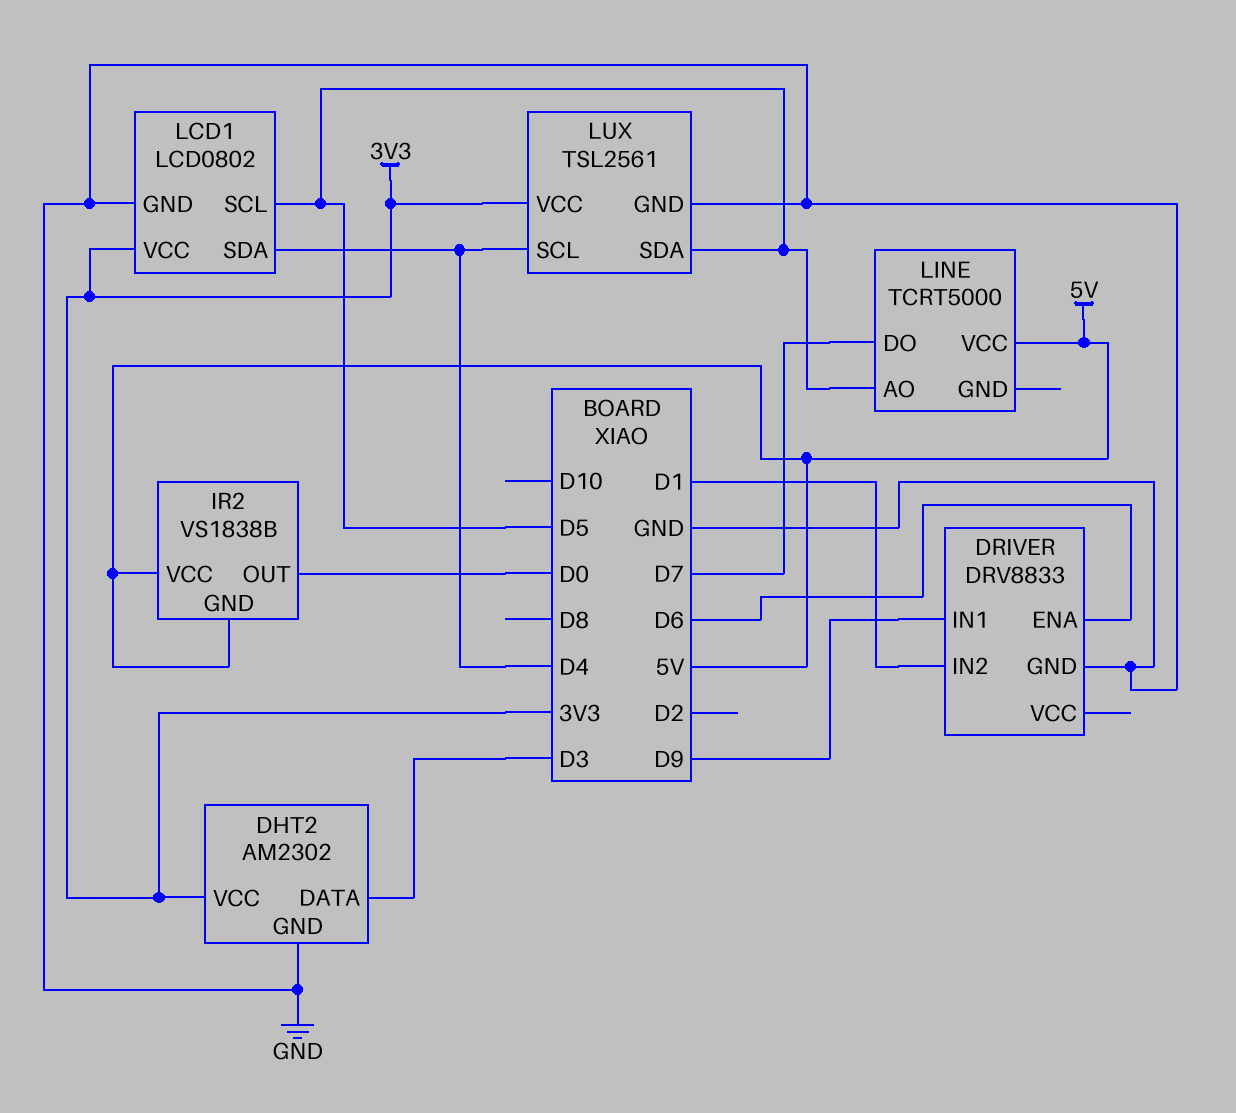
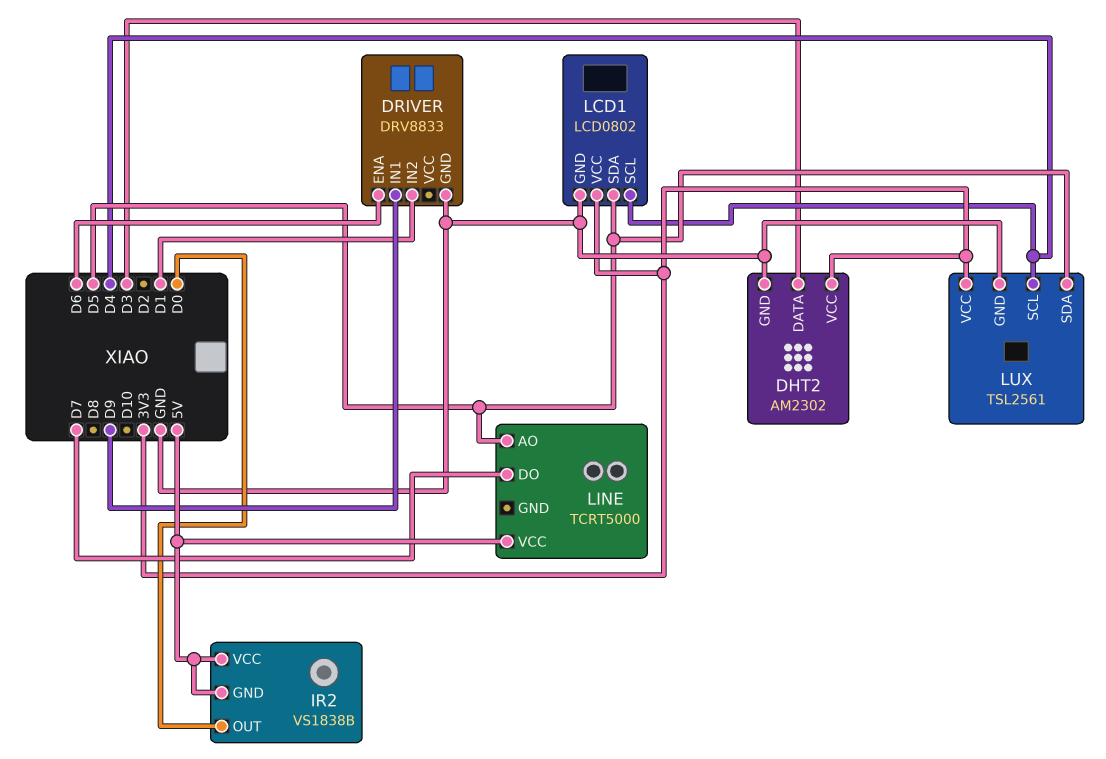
LCD1 pin SCL: D5 -> D4
LCD1 pin SDA: D4 -> D5

